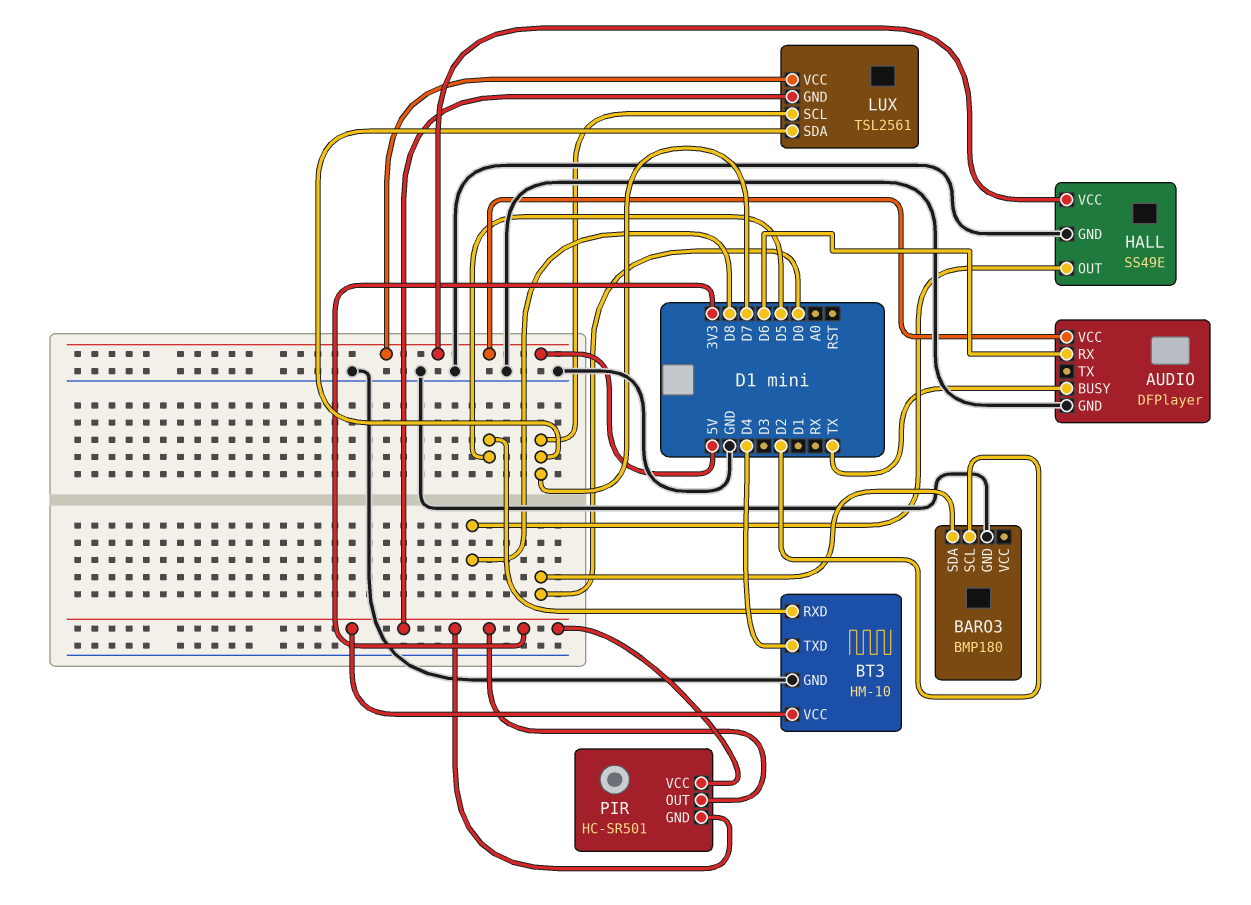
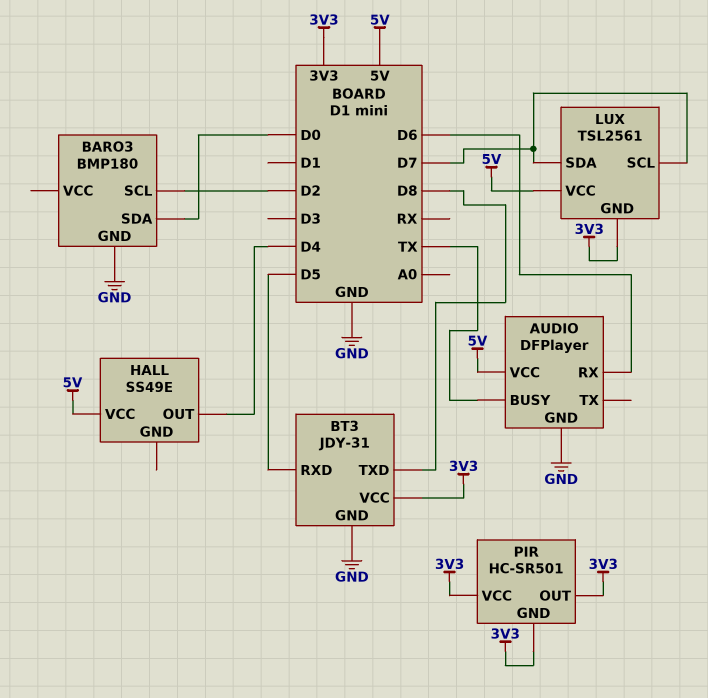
BT3: HM-10 -> JDY-31
BT3 pin TXD: D4 -> D8
HALL pin GND: GND -> none
HALL pin OUT: D8 -> D4

